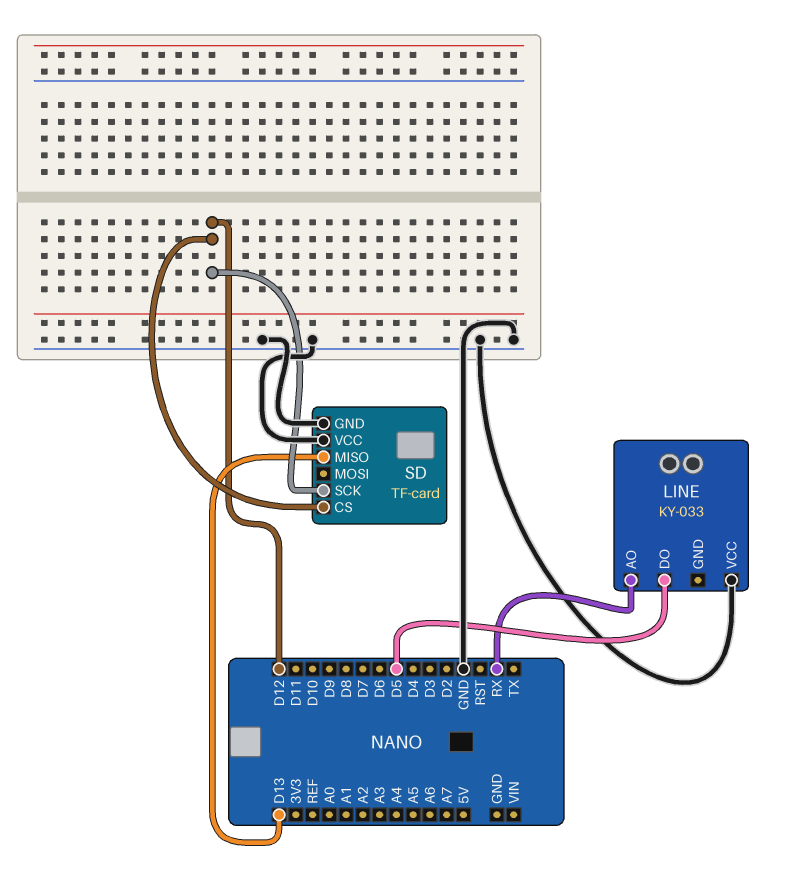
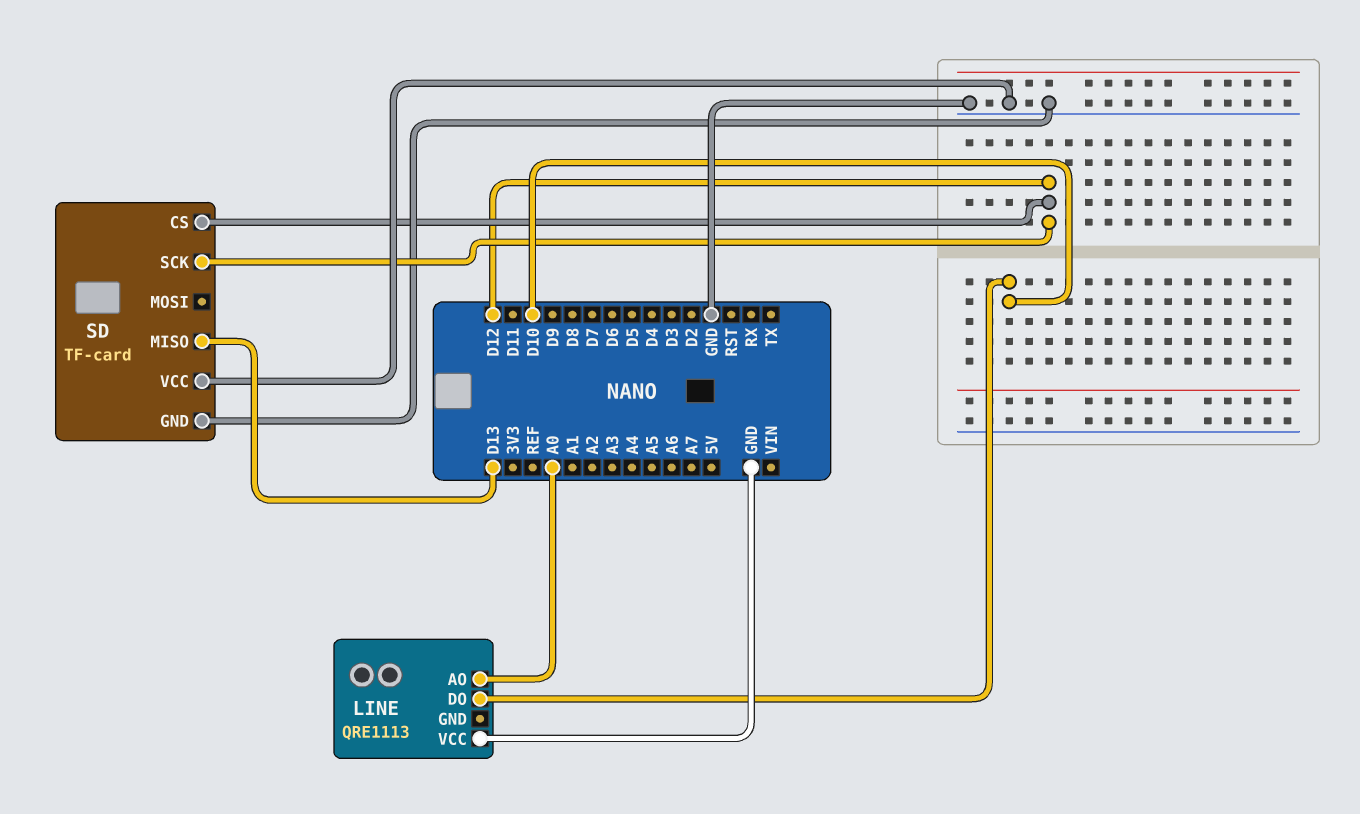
LINE: KY-033 -> QRE1113
LINE pin AO: RX -> A0
LINE pin DO: D5 -> D10

